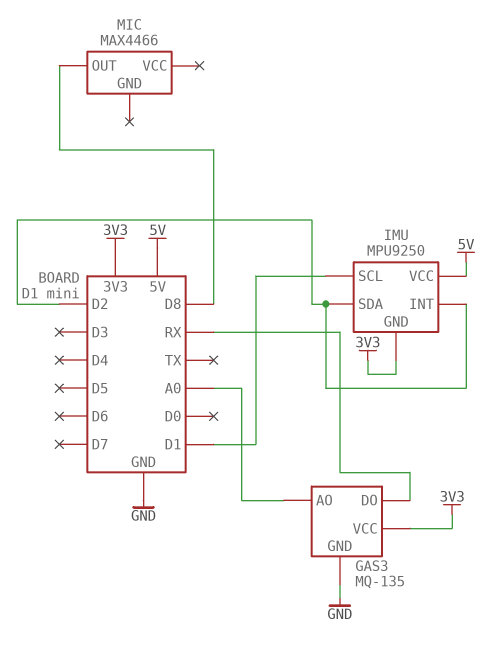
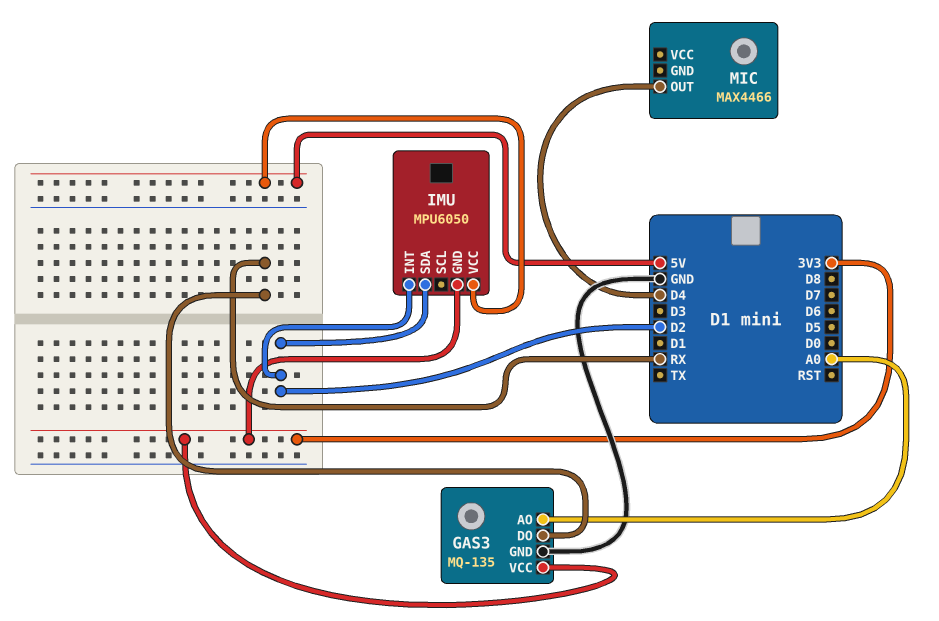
IMU: MPU9250 -> MPU6050
IMU pin SCL: D1 -> none
MIC pin OUT: D8 -> D4

